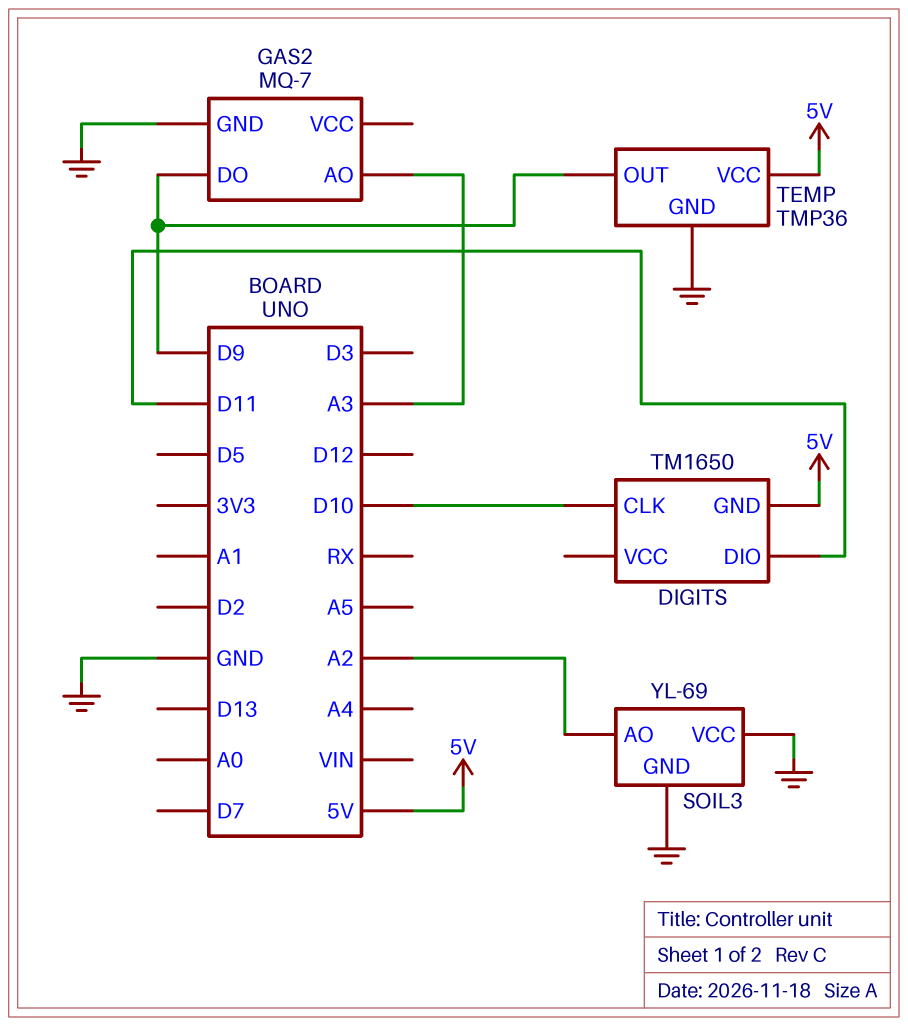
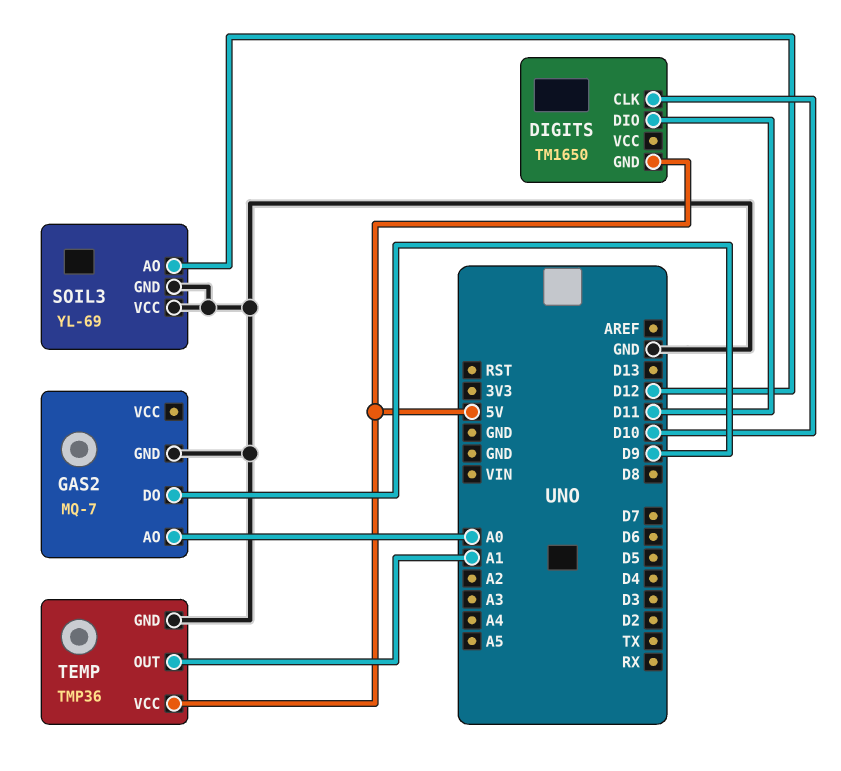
GAS2 pin AO: A3 -> A0
SOIL3 pin AO: A2 -> D12
TEMP pin OUT: D9 -> A1

